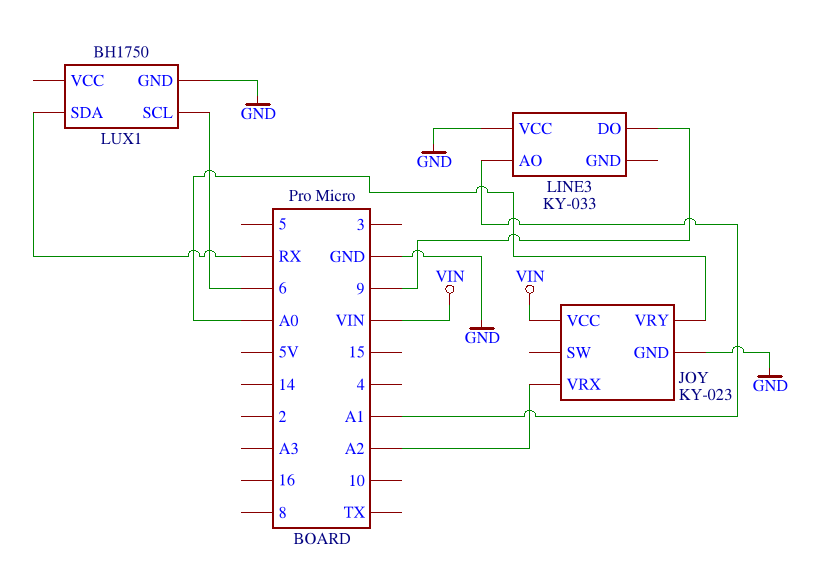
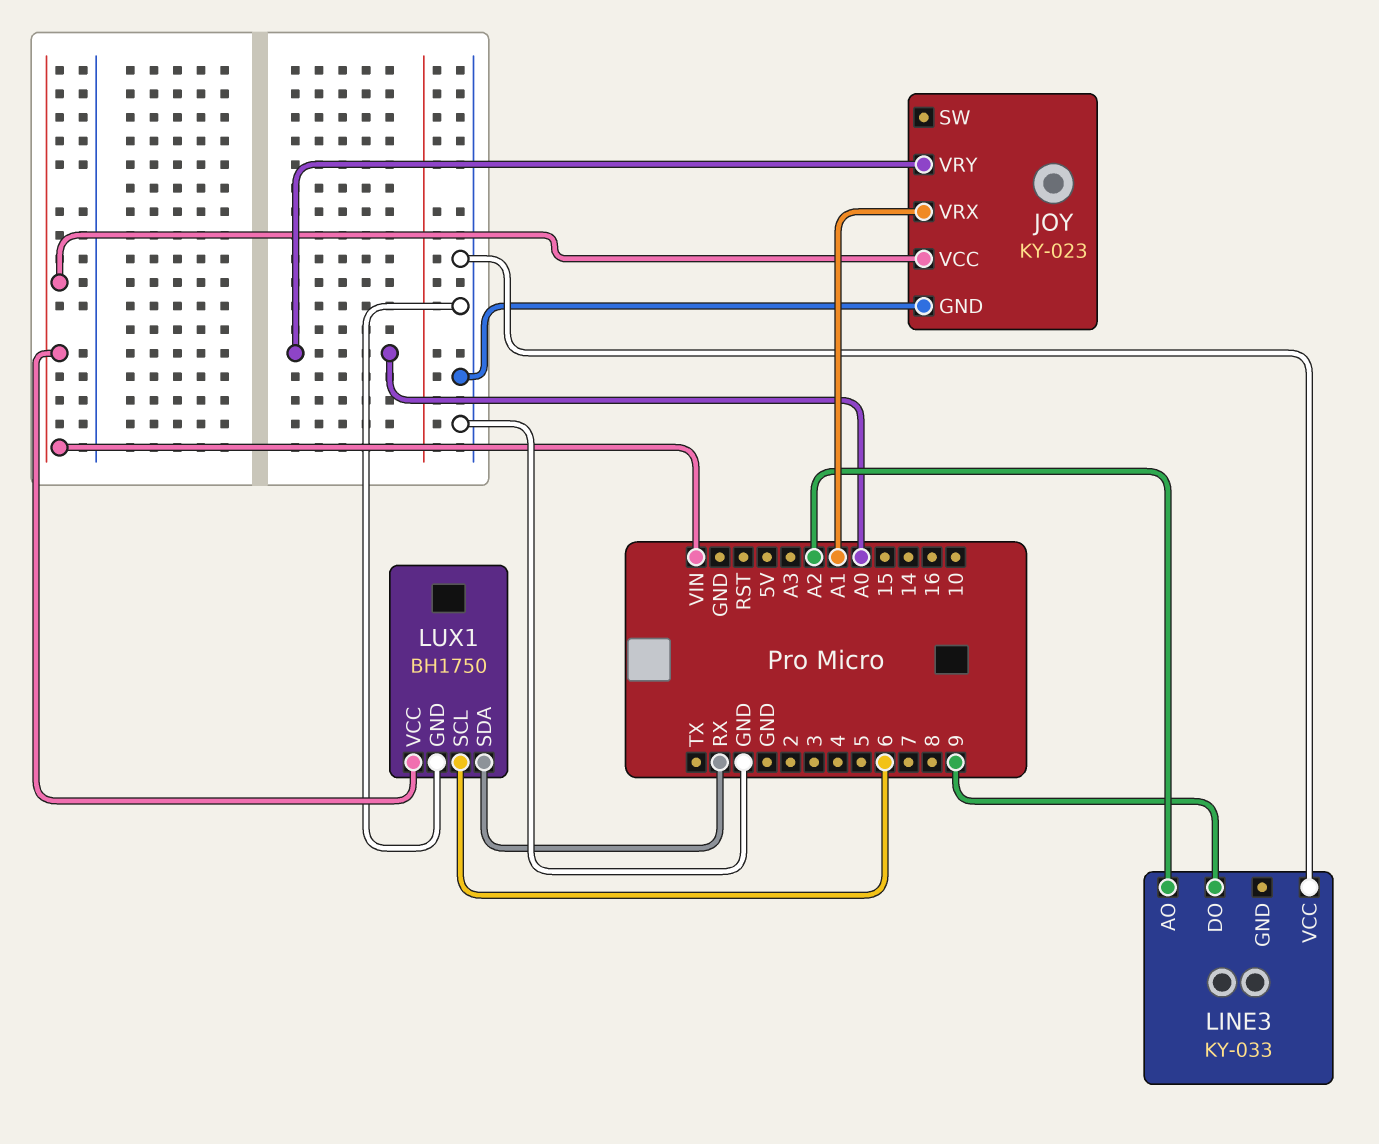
JOY pin VRX: A2 -> A1
LINE3 pin AO: A1 -> A2
LUX1 pin VCC: none -> VIN

